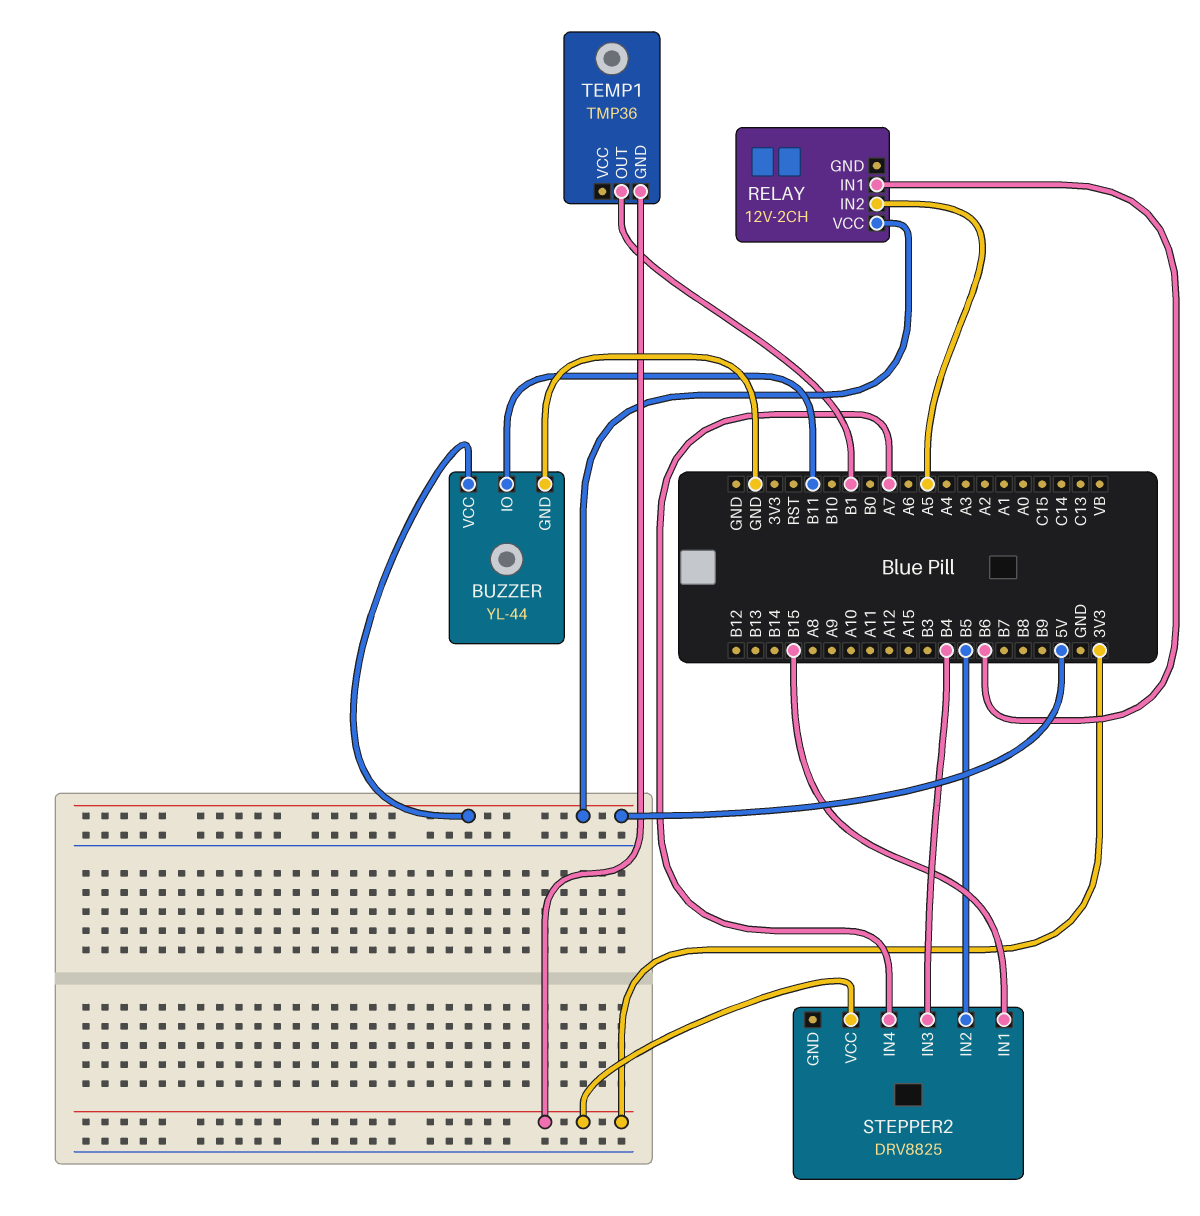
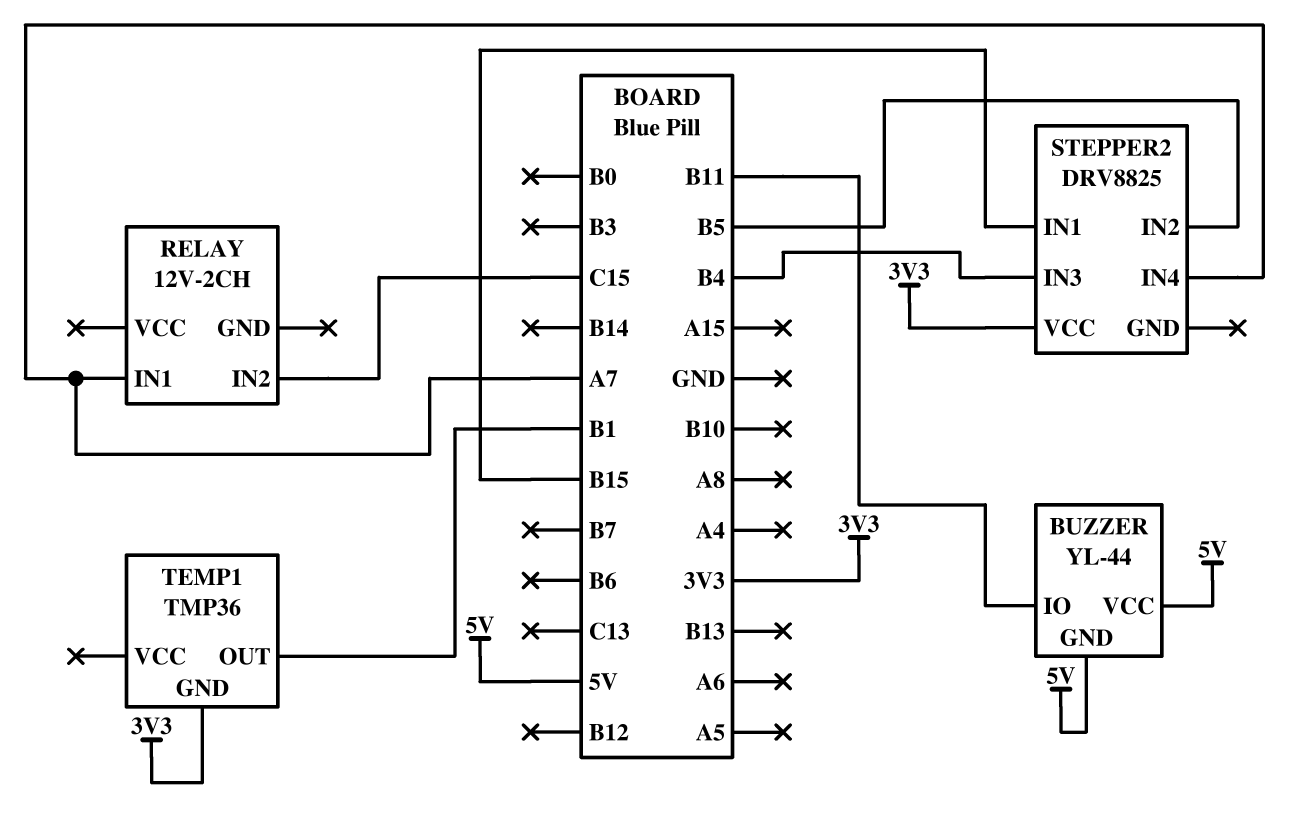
BUZZER pin GND: GND -> 5V
RELAY pin IN1: B6 -> A7
RELAY pin IN2: A5 -> C15
RELAY pin VCC: 5V -> none

